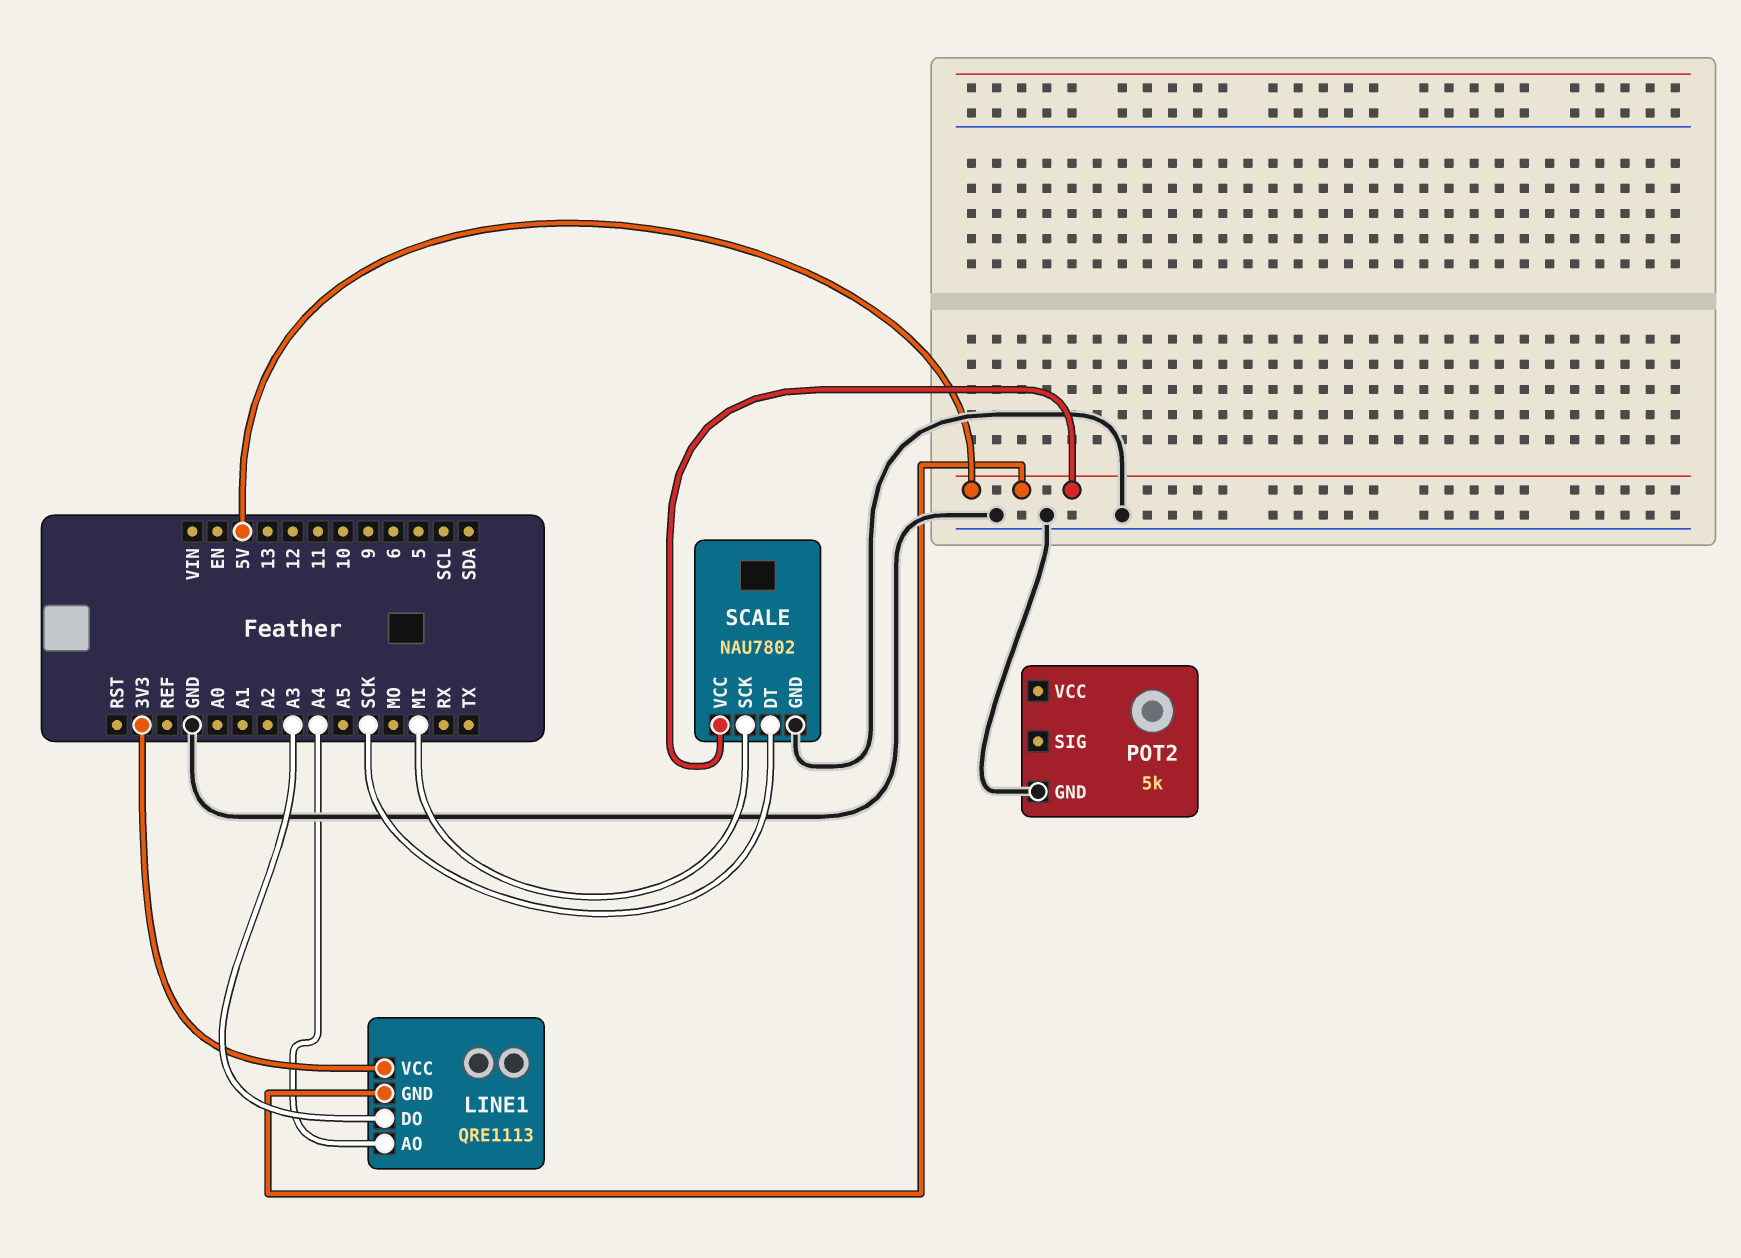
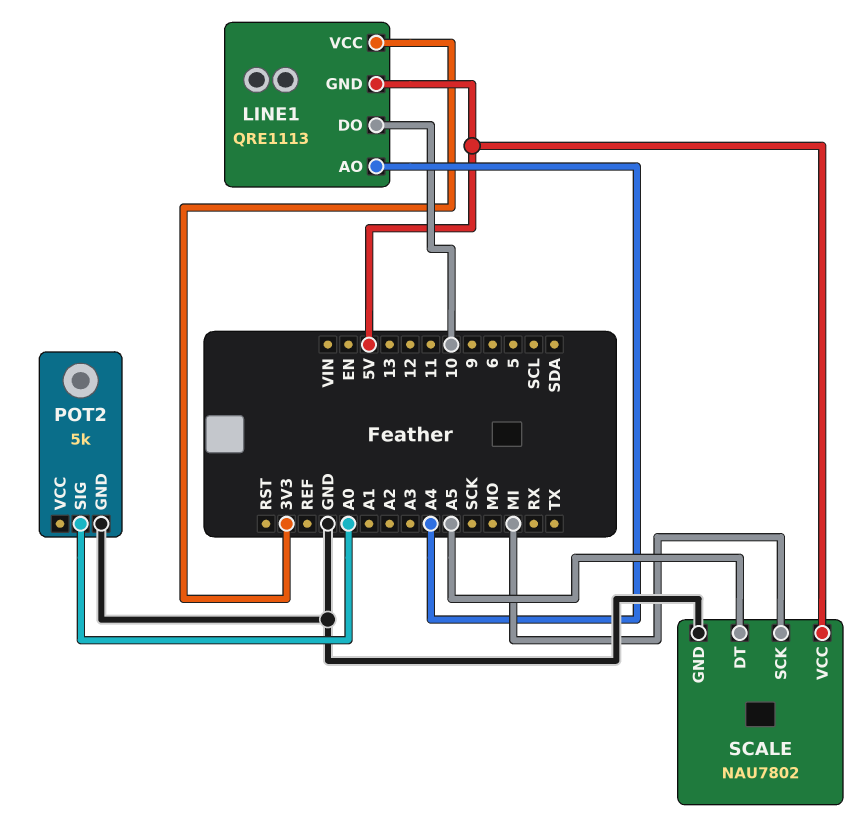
LINE1 pin DO: A3 -> 10
POT2 pin SIG: none -> A0
SCALE pin DT: SCK -> A5

